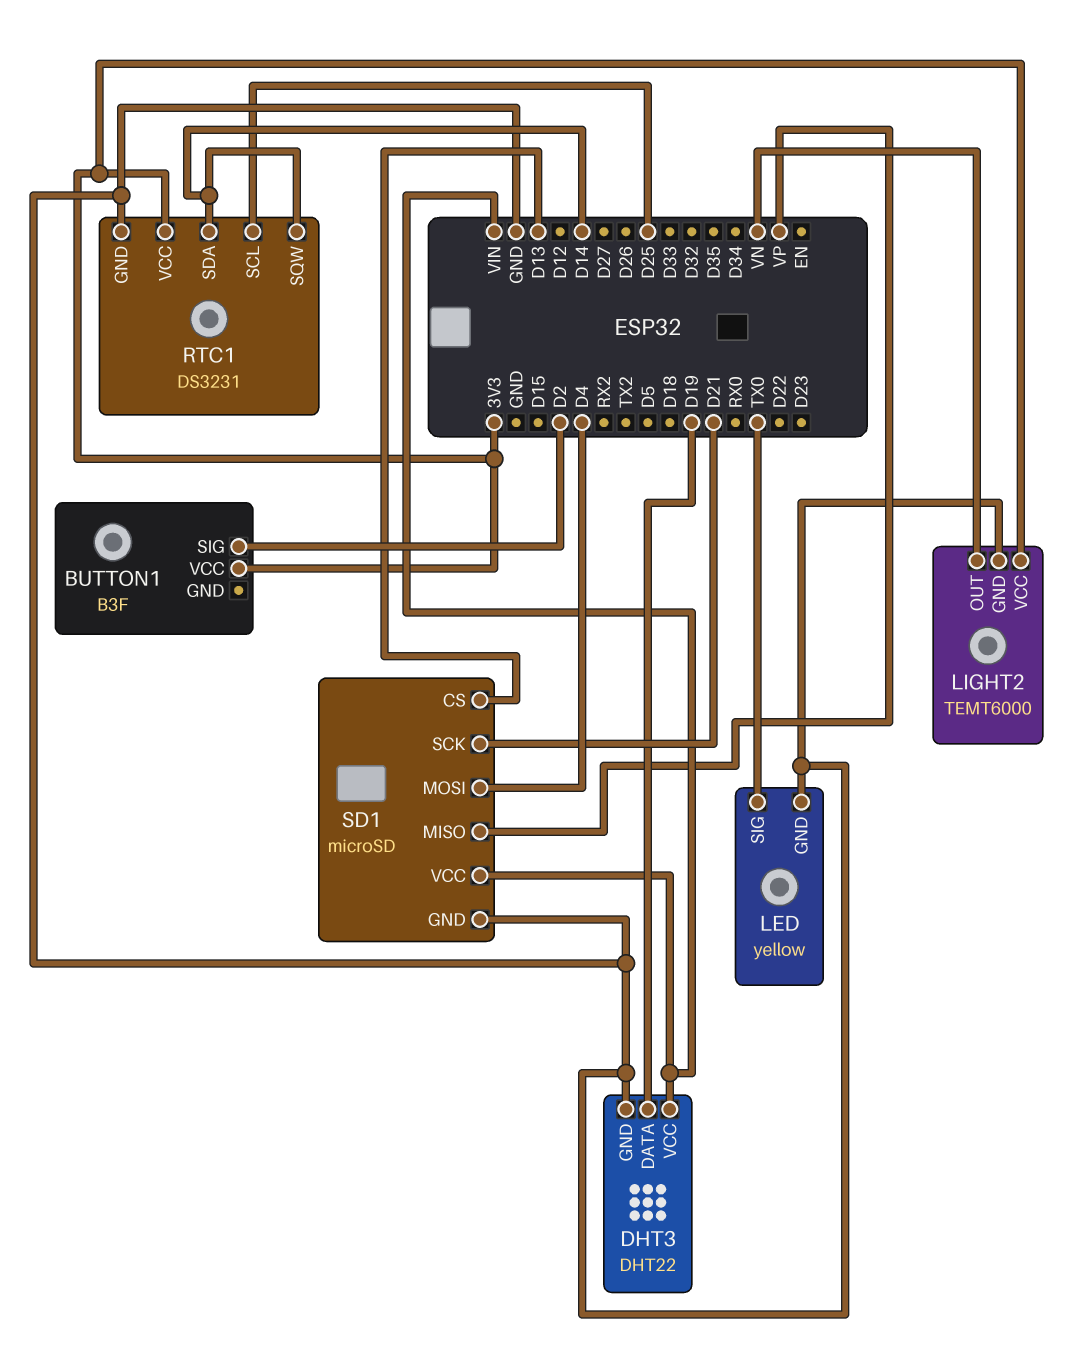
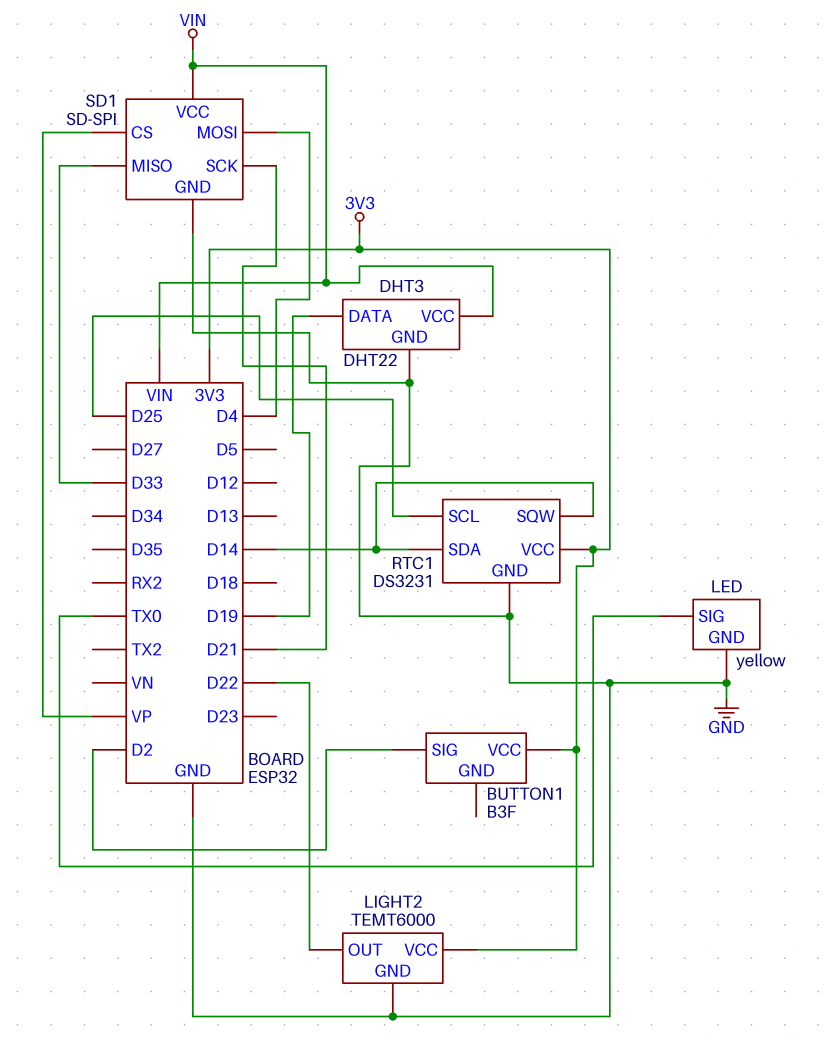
LIGHT2 pin OUT: VN -> D22
SD1: microSD -> SD-SPI
SD1 pin CS: D13 -> VP
SD1 pin MISO: VP -> D33

